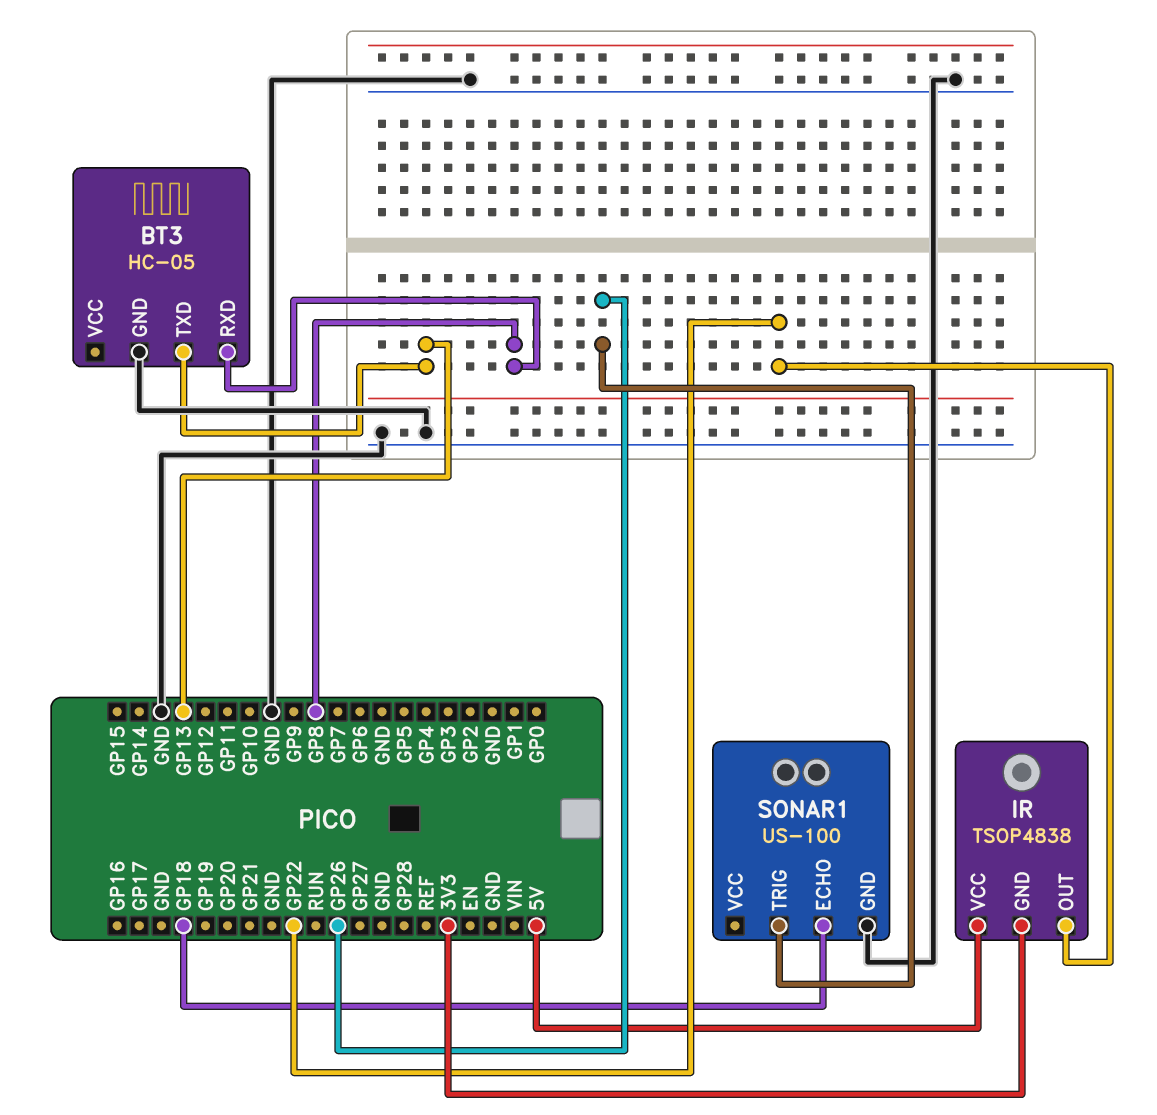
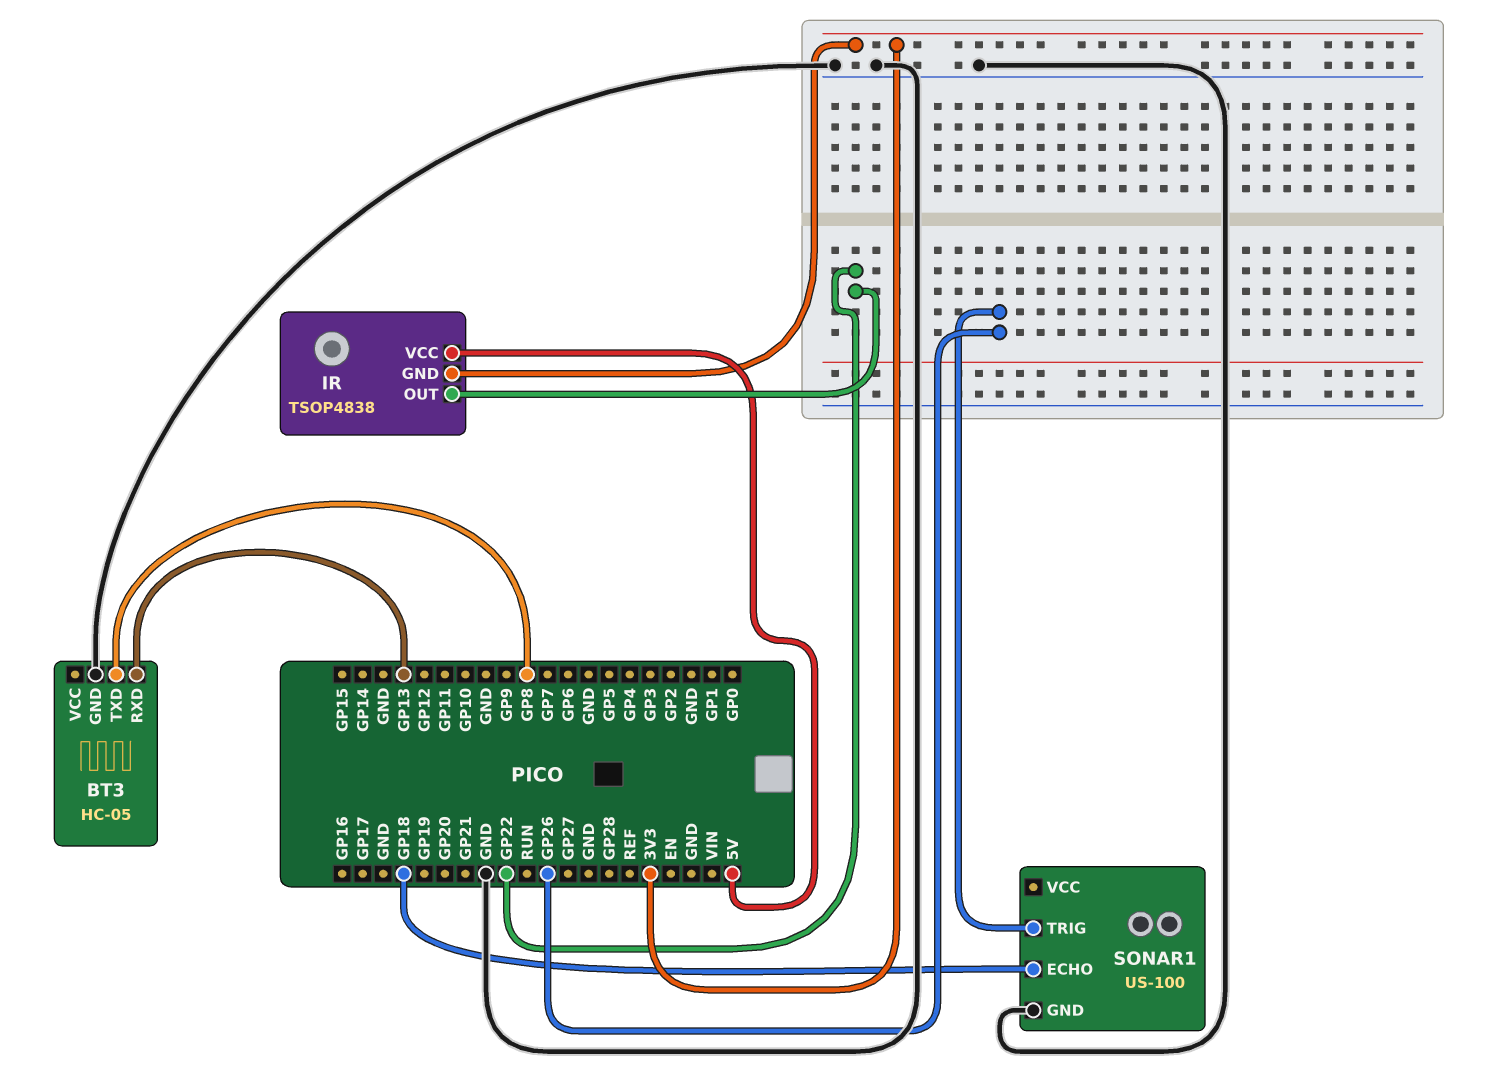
BT3 pin RXD: GP8 -> GP13
BT3 pin TXD: GP13 -> GP8

